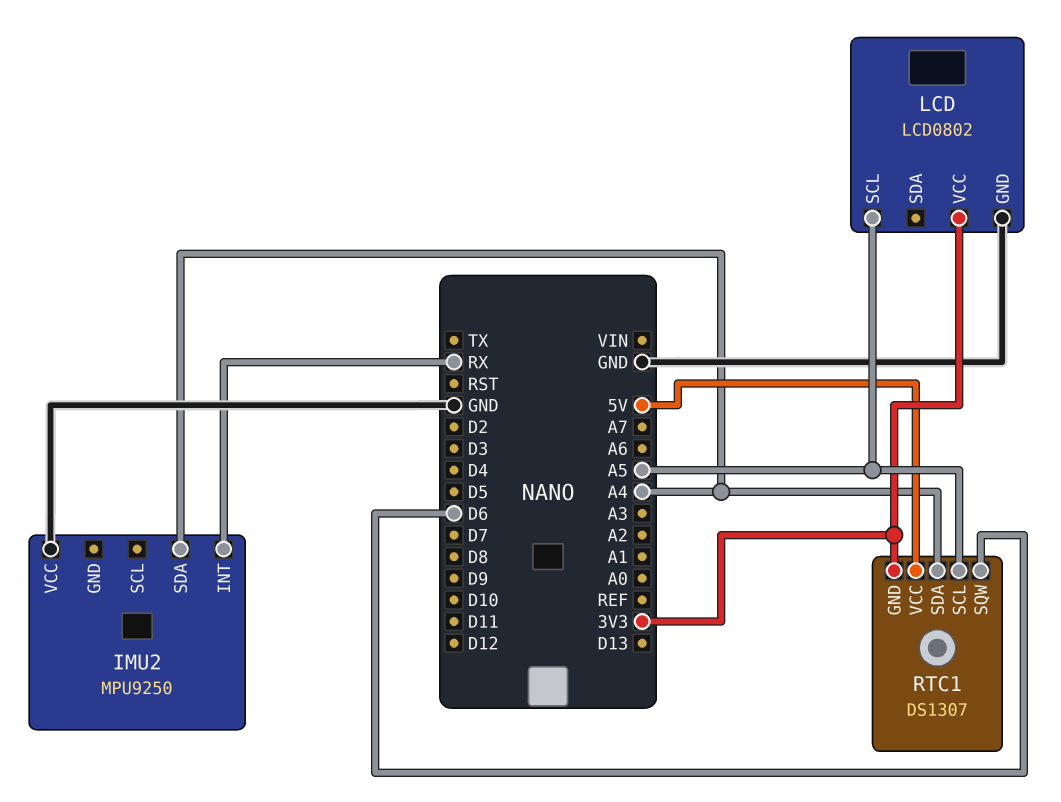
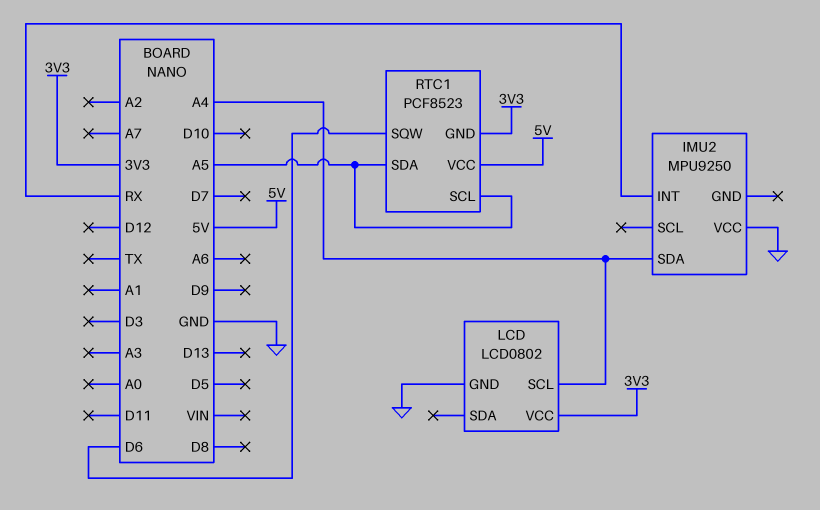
LCD pin SCL: A5 -> A4
RTC1: DS1307 -> PCF8523
RTC1 pin SDA: A4 -> A5

